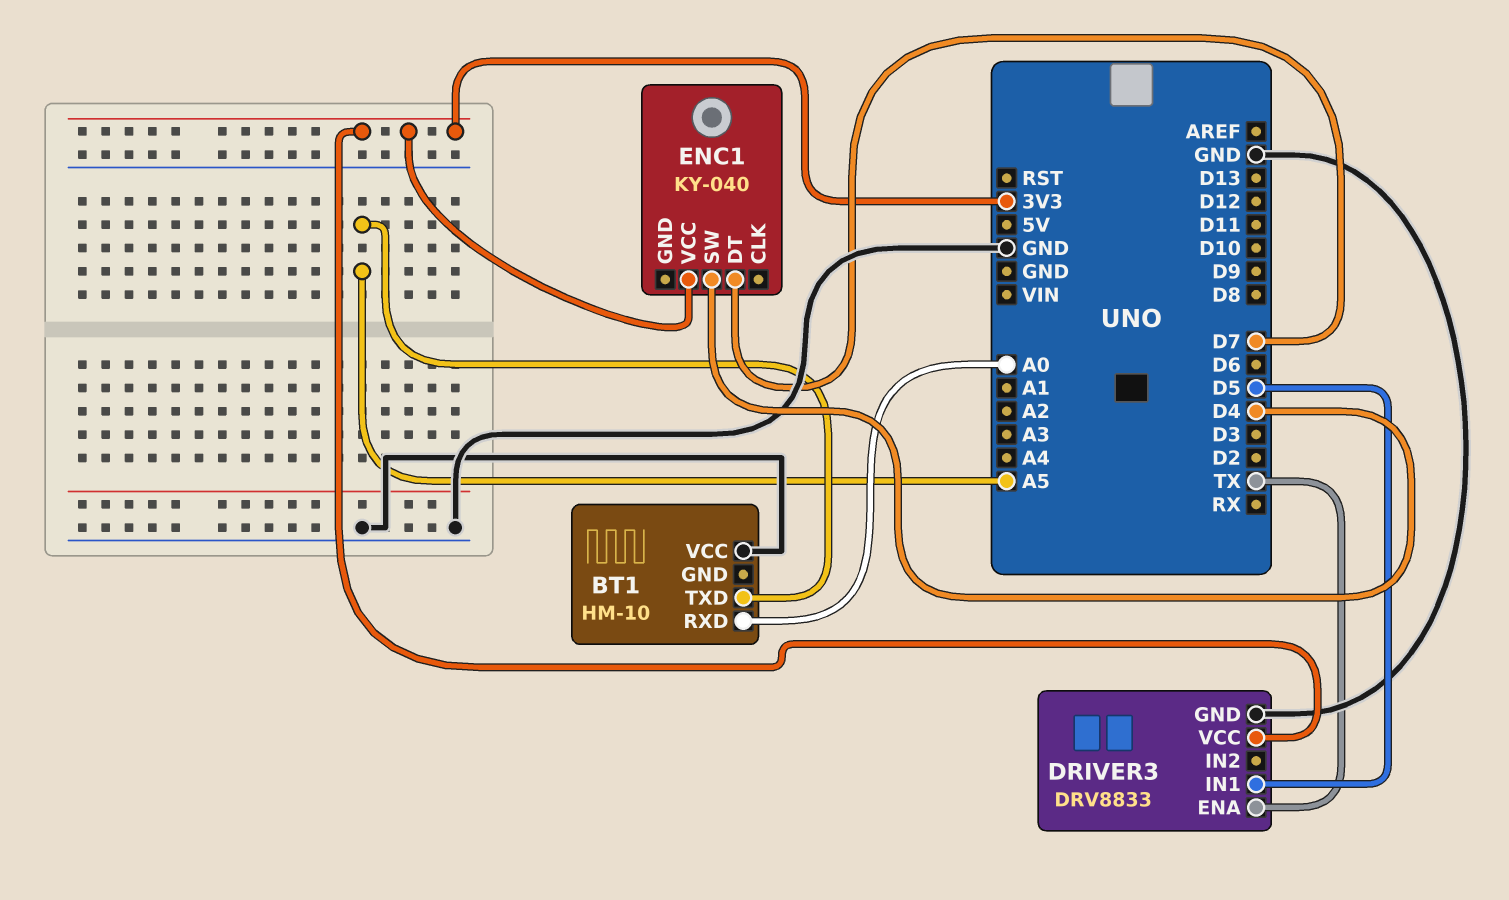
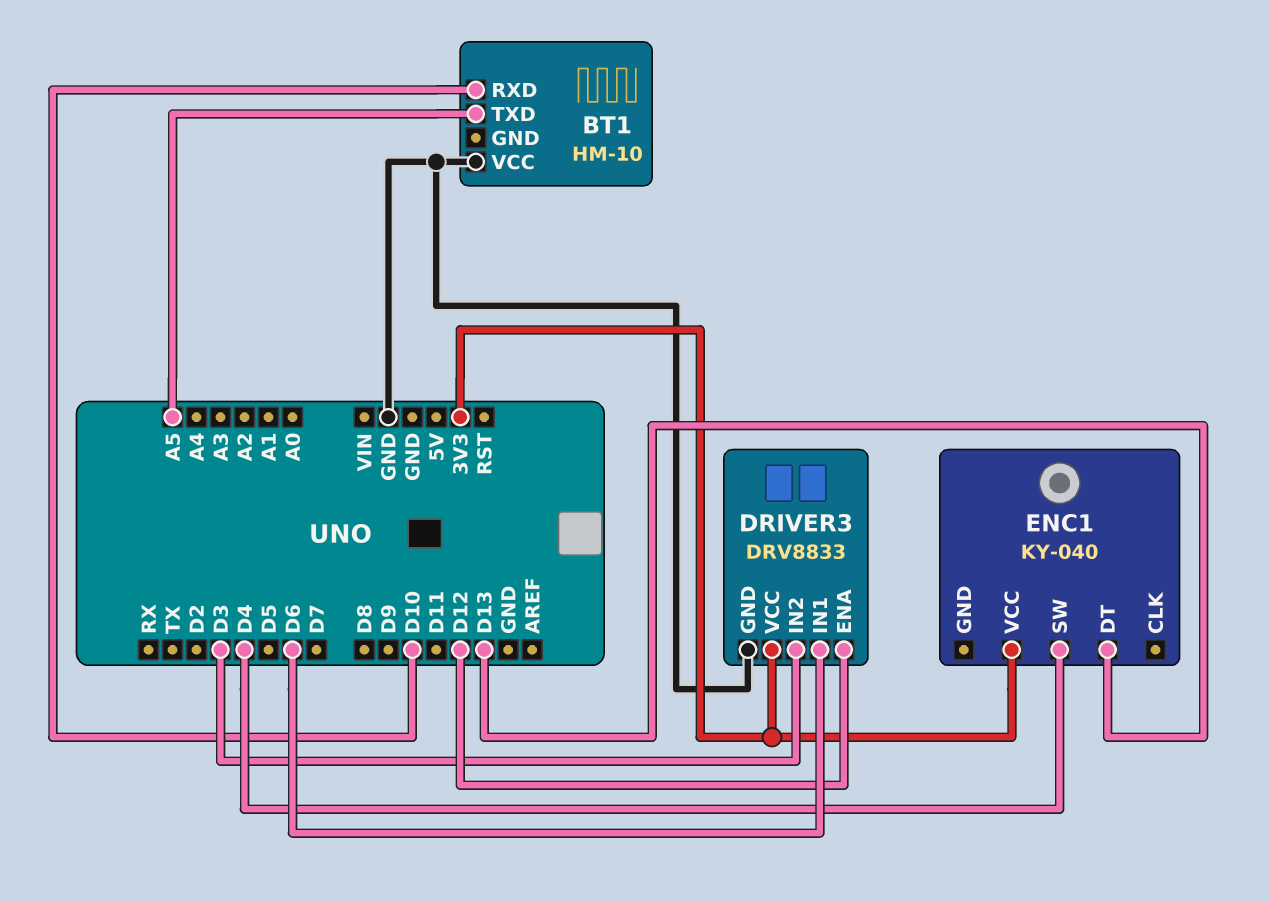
BT1 pin RXD: A0 -> D10
DRIVER3 pin ENA: TX -> D12
DRIVER3 pin IN1: D5 -> D6
DRIVER3 pin IN2: none -> D3
ENC1 pin DT: D7 -> D13

